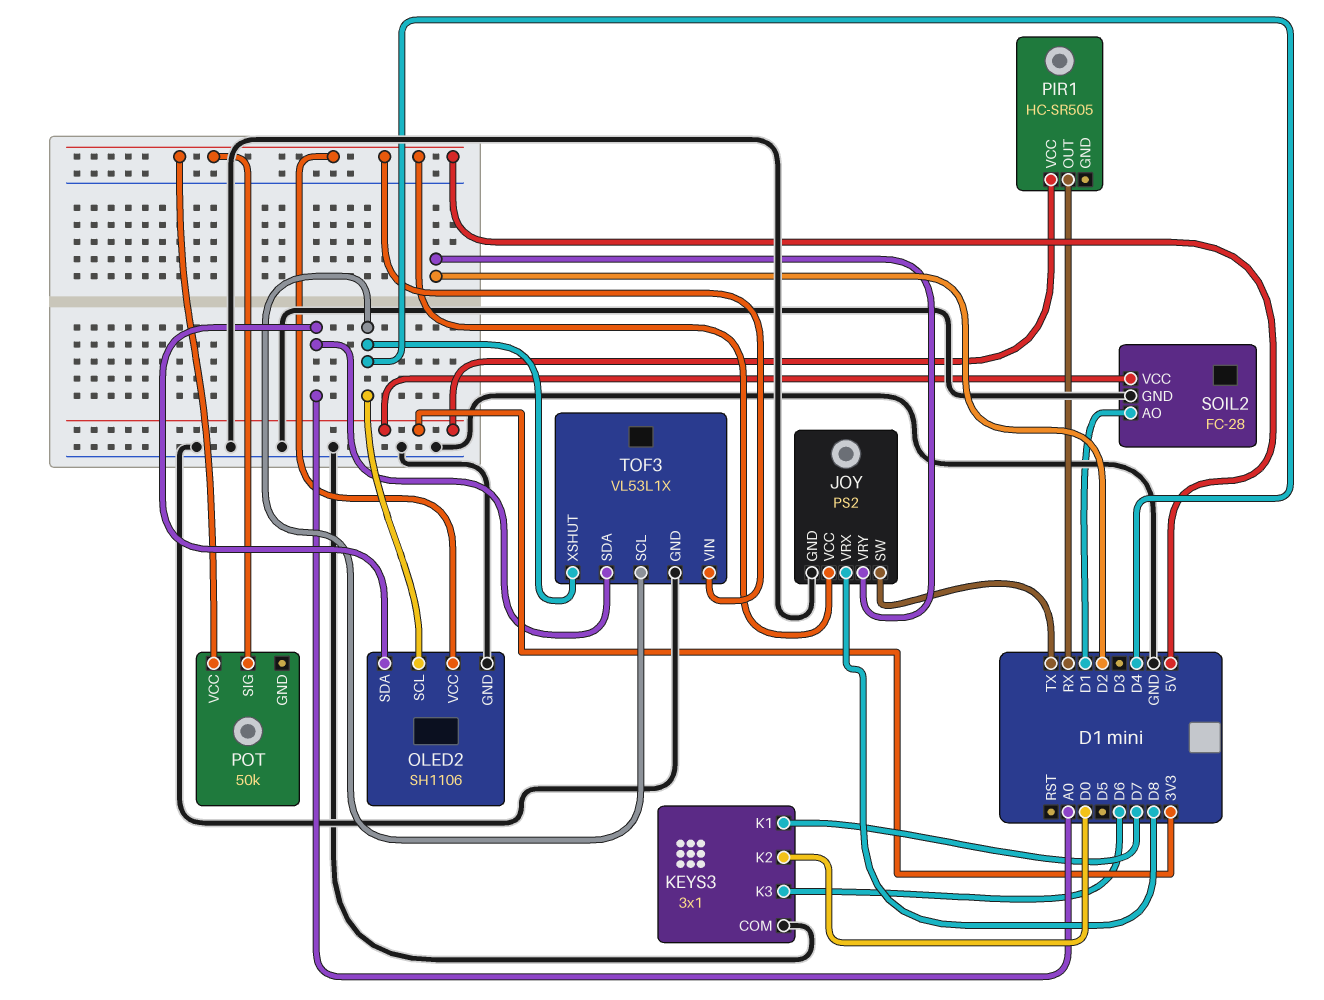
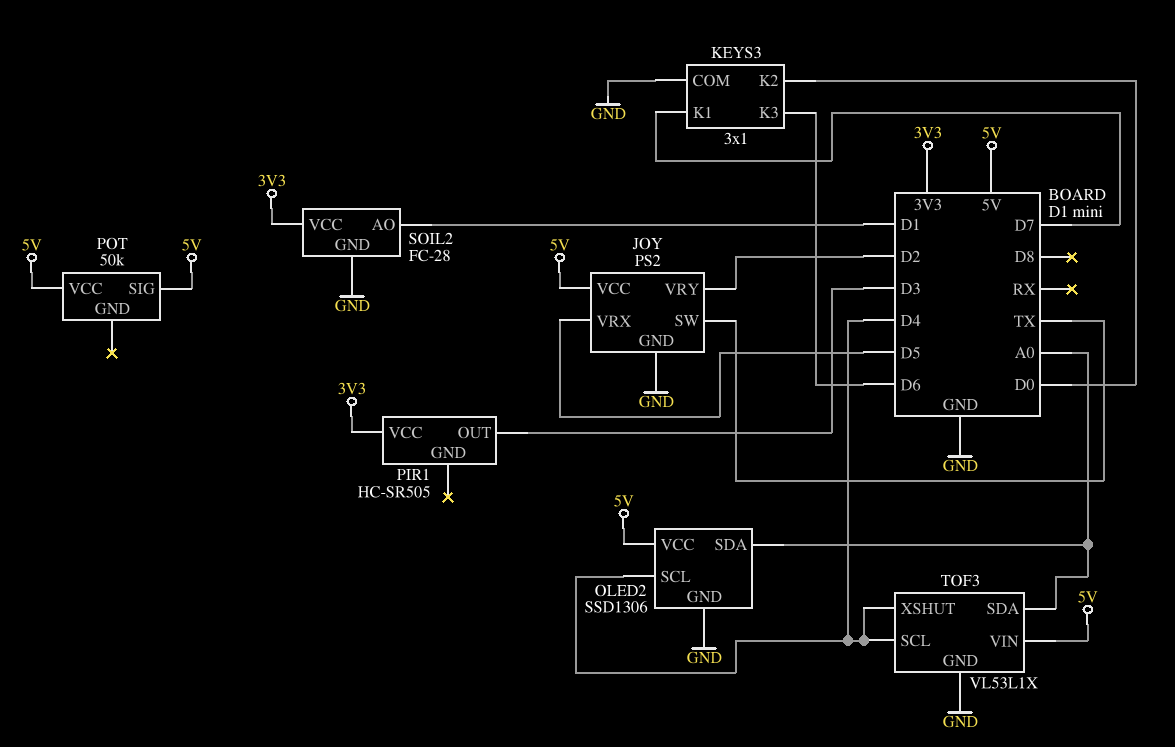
JOY pin VRX: D8 -> D5
OLED2: SH1106 -> SSD1306
PIR1 pin OUT: RX -> D3

